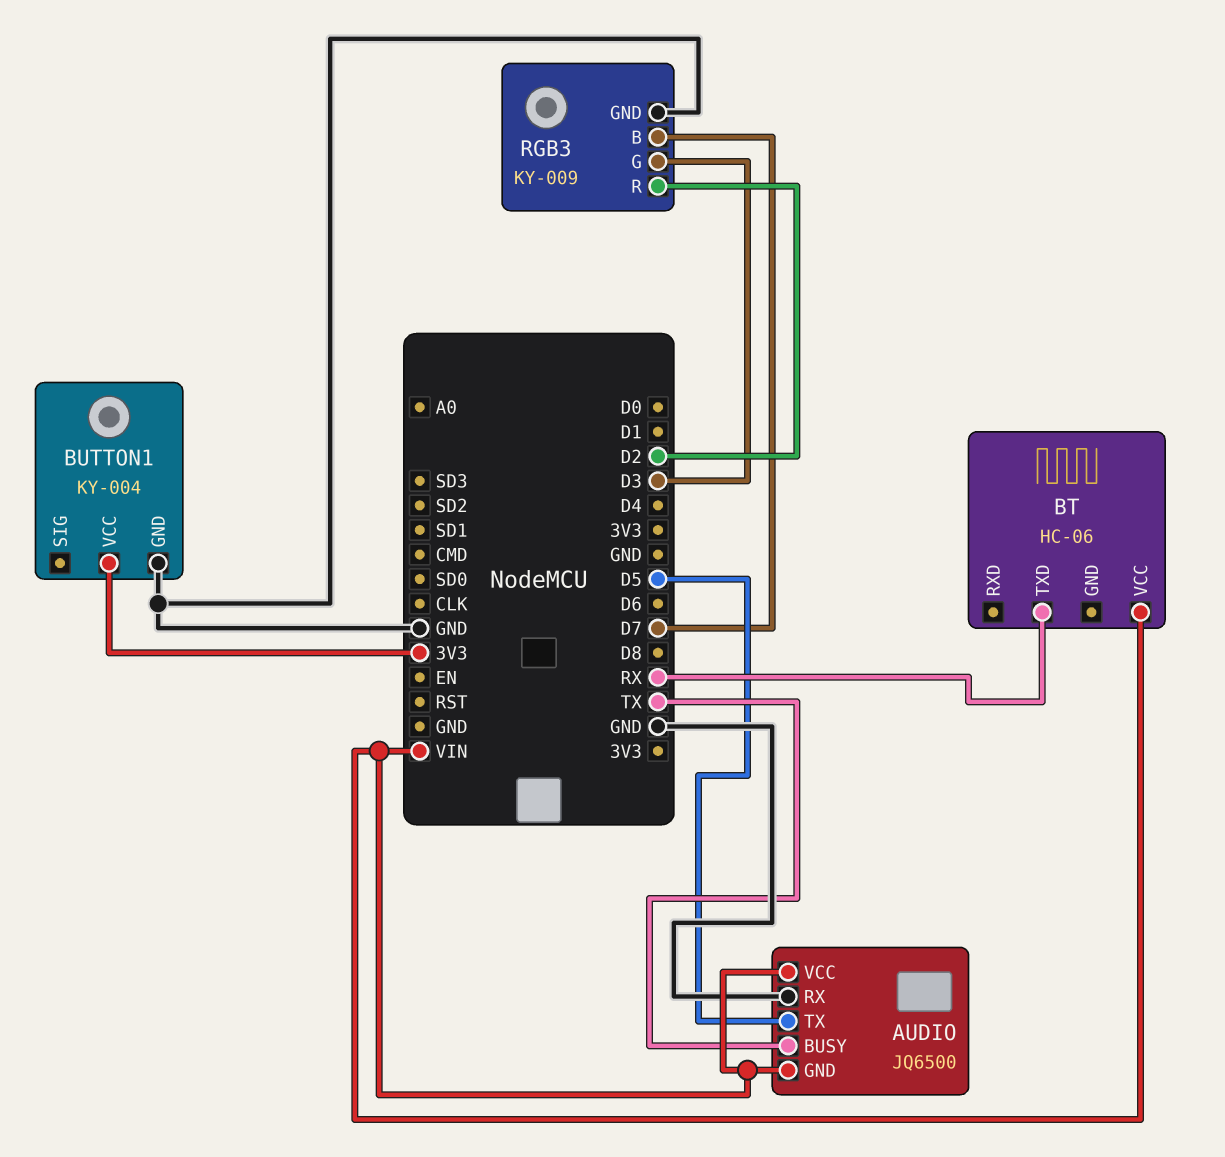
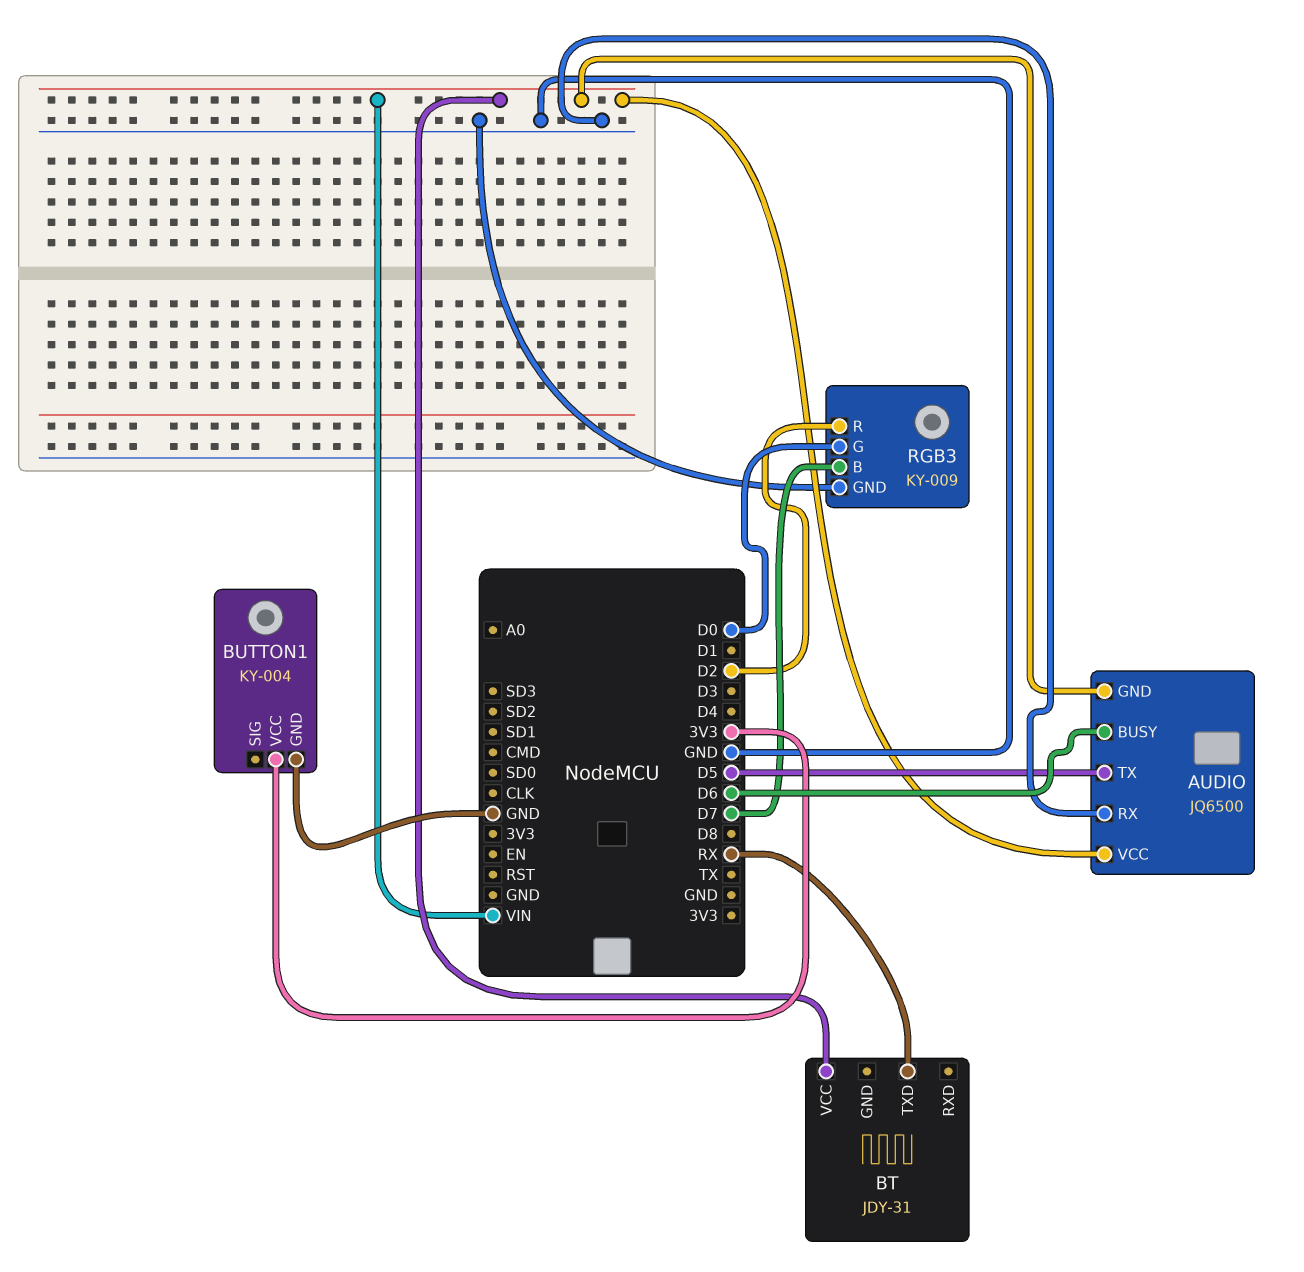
AUDIO pin BUSY: TX -> D6
BT: HC-06 -> JDY-31
RGB3 pin G: D3 -> D0

